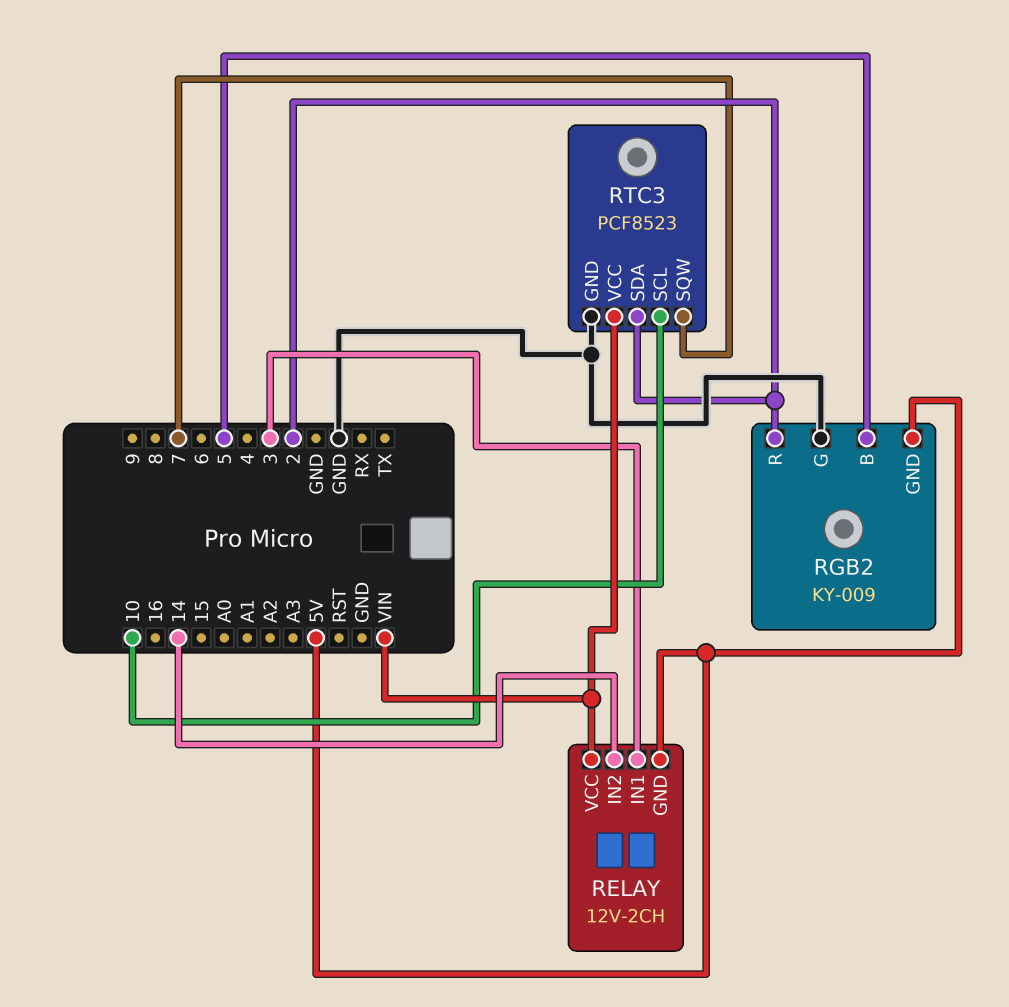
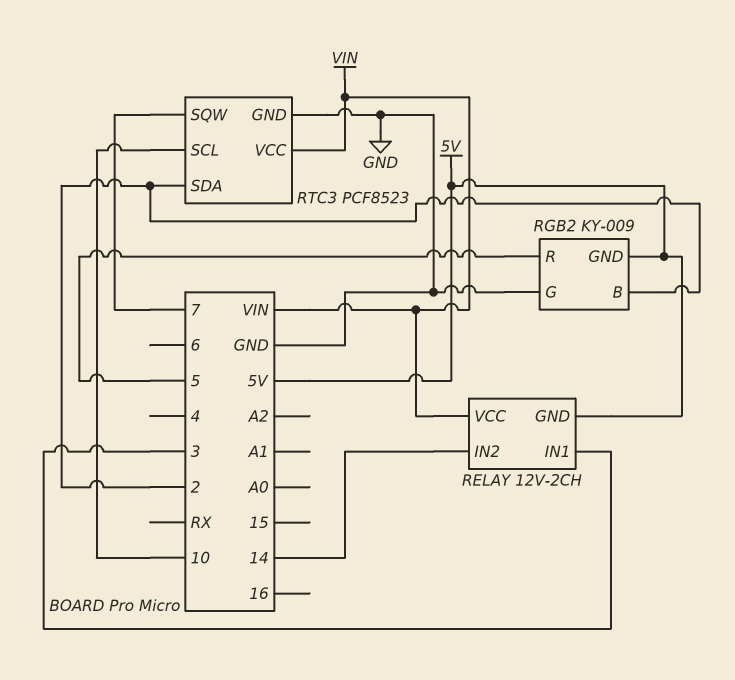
RGB2 pin B: 5 -> 2
RGB2 pin R: 2 -> 5

